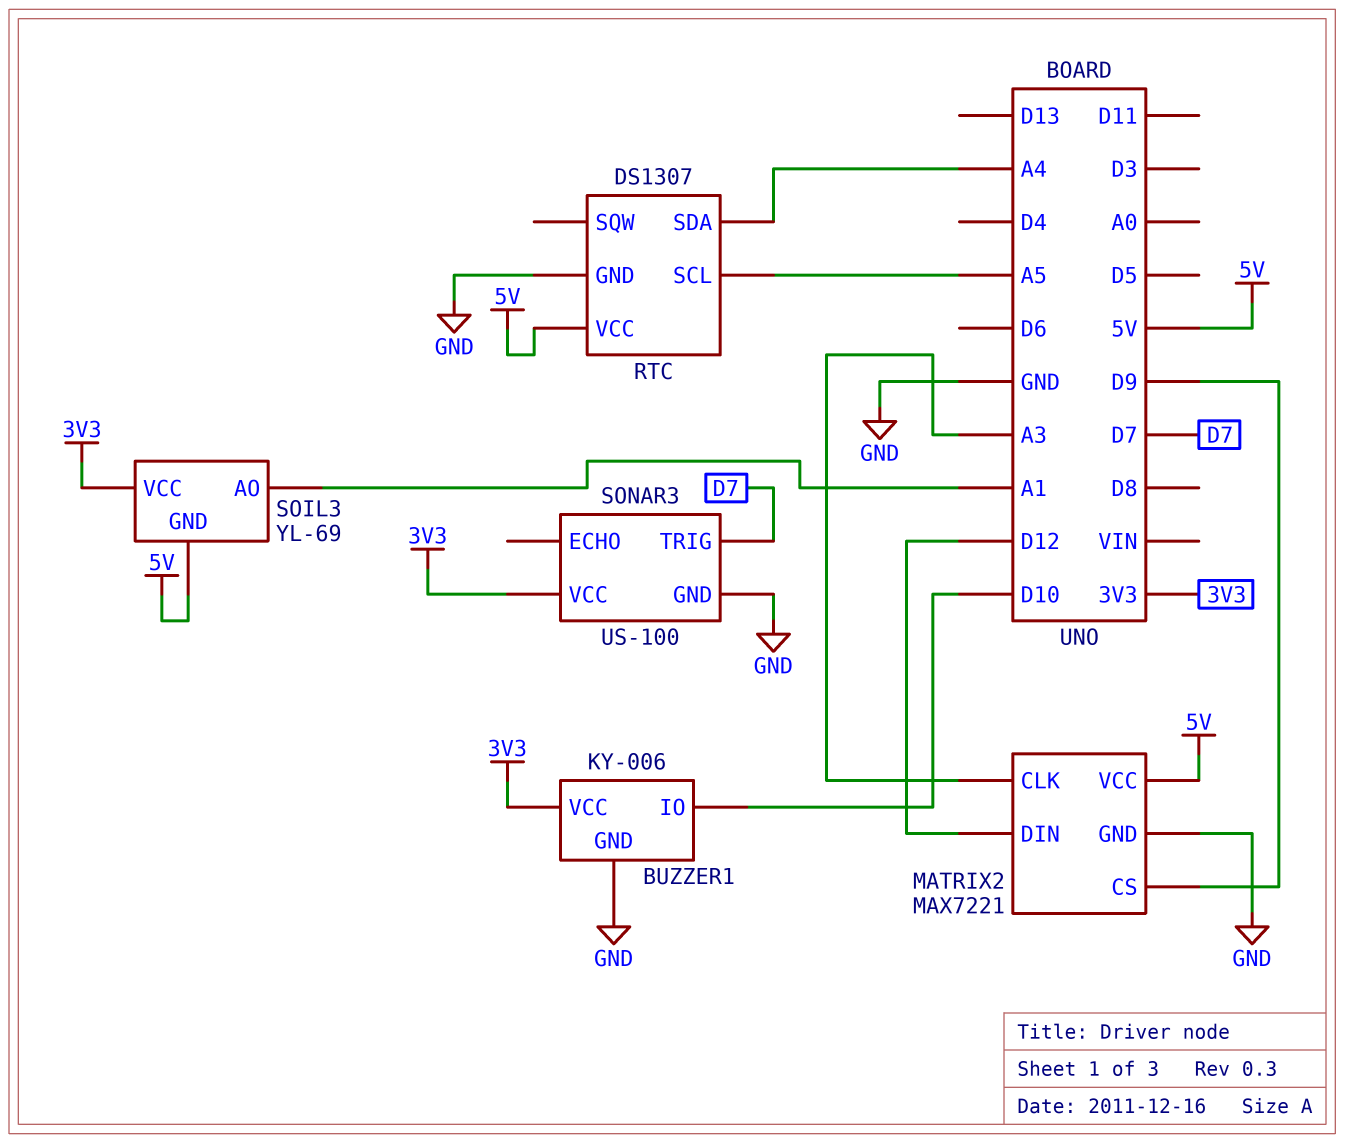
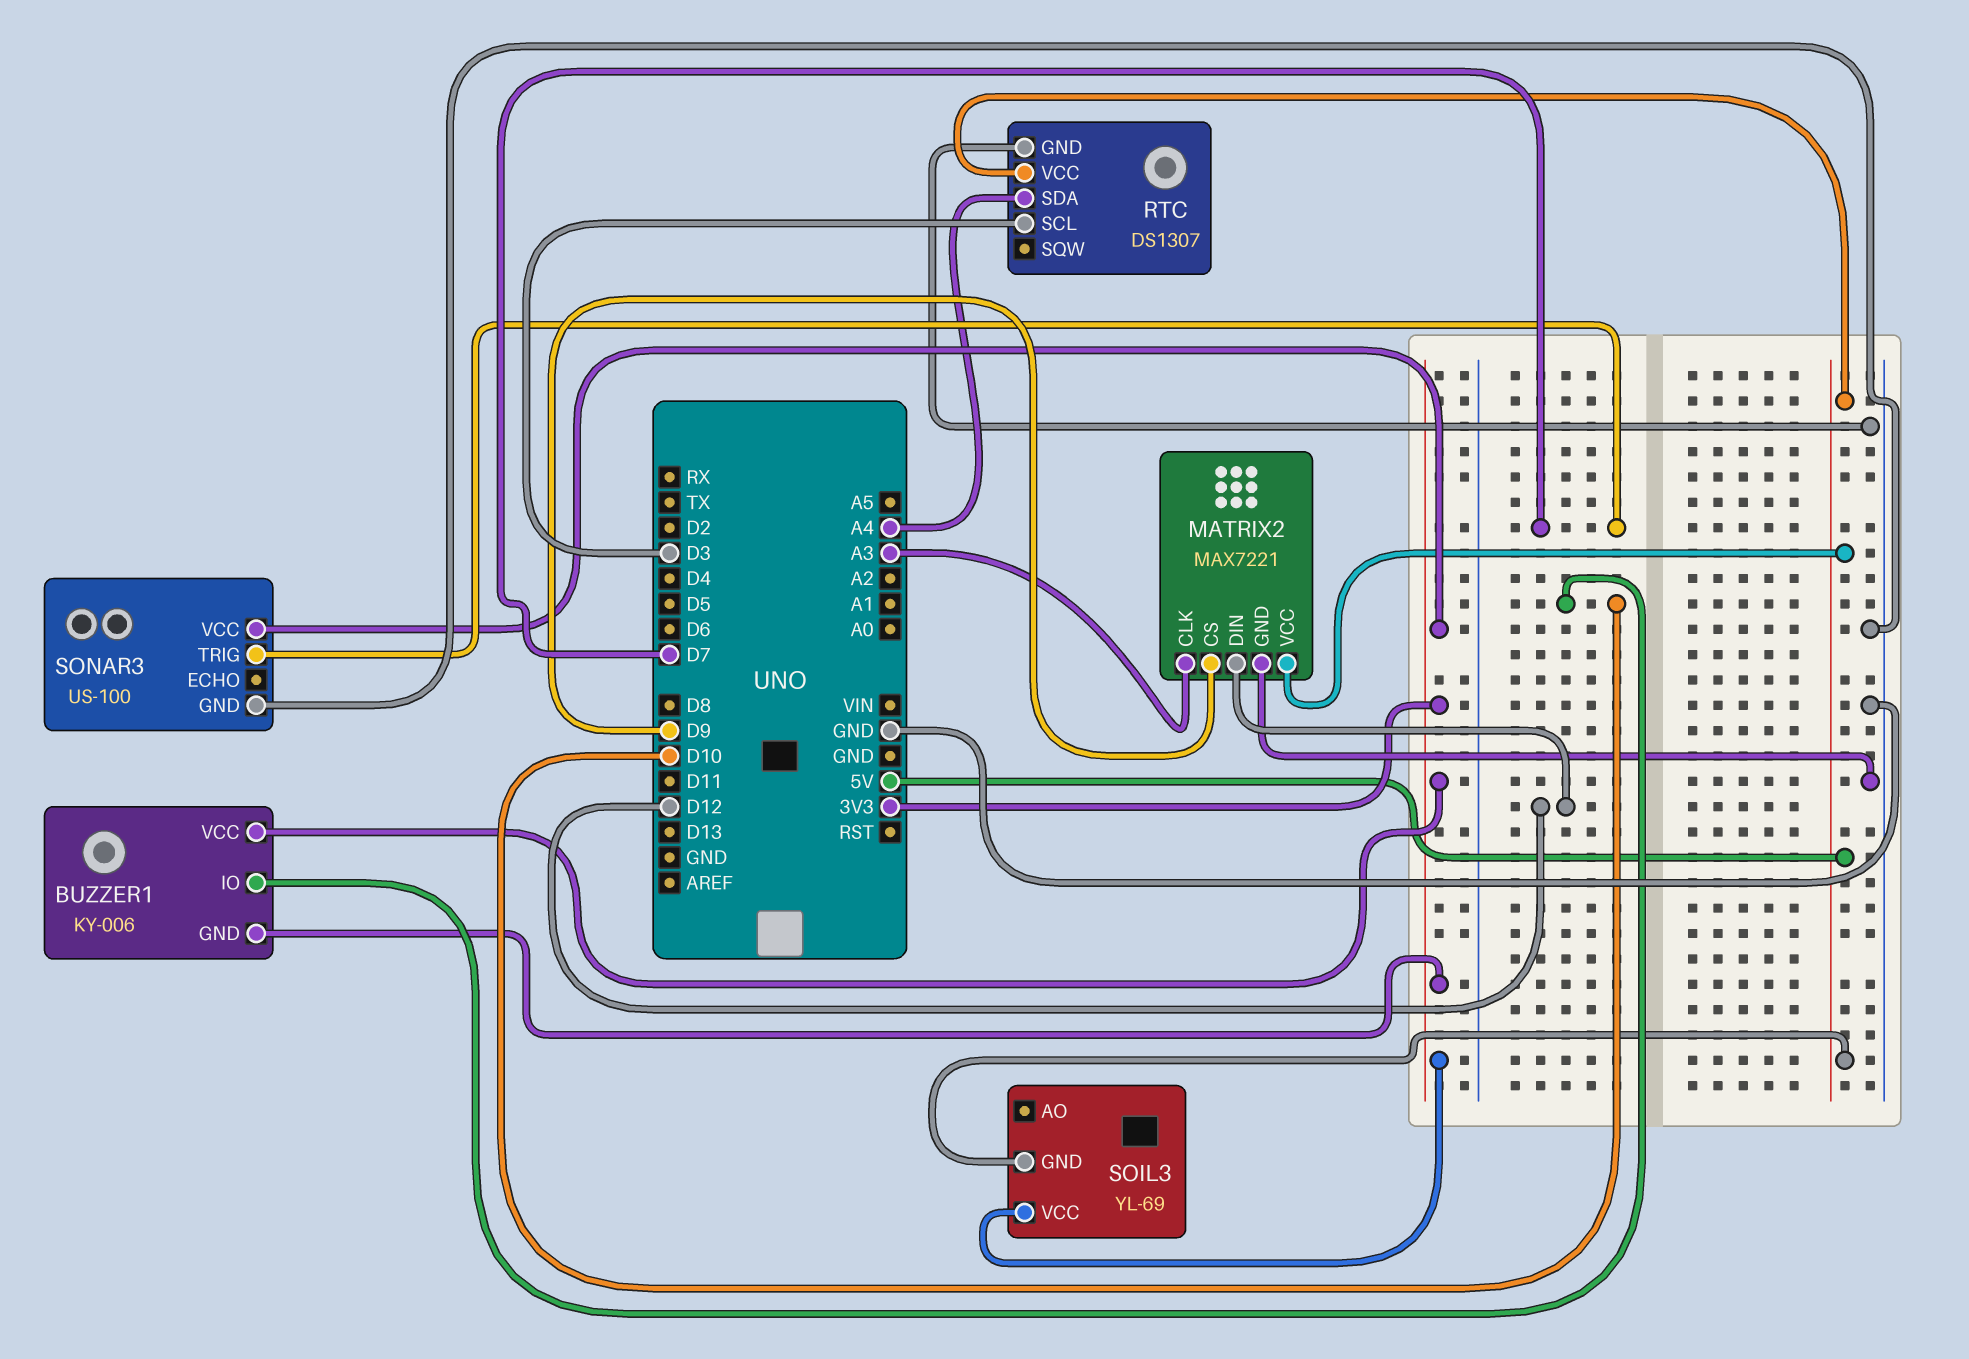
BUZZER1 pin GND: GND -> 3V3
RTC pin SCL: A5 -> D3
SOIL3 pin AO: A1 -> none

